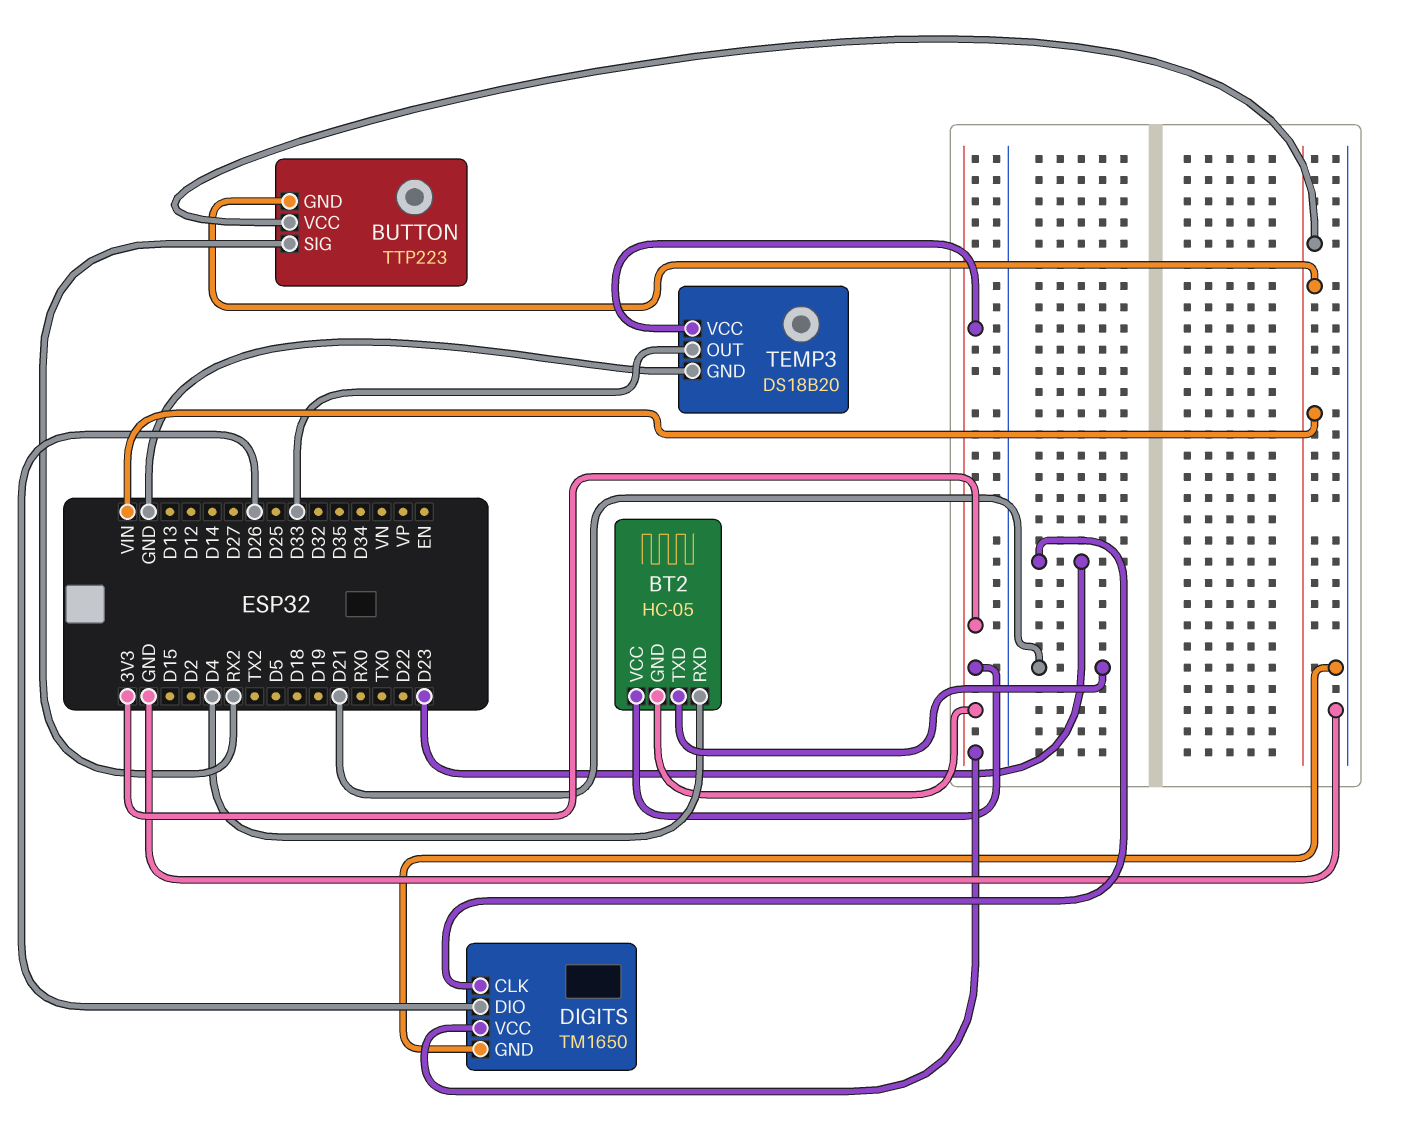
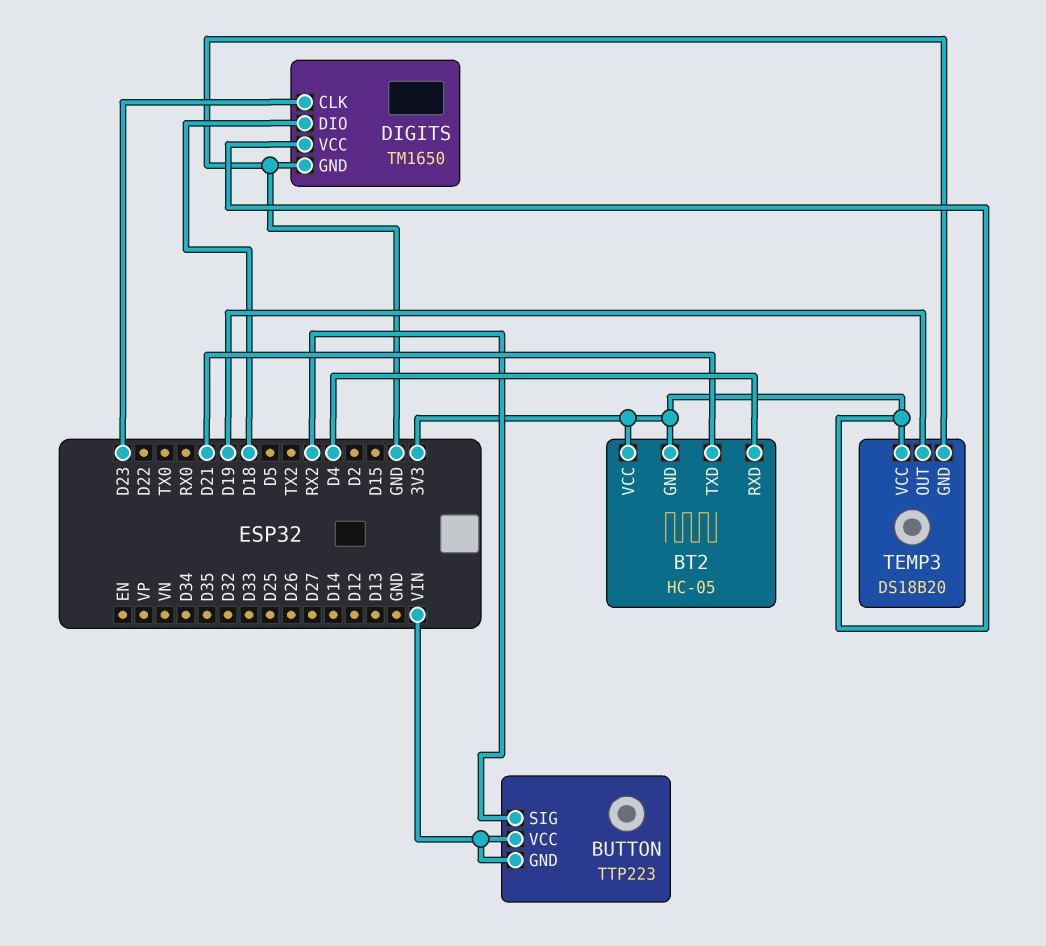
DIGITS pin DIO: D26 -> D18
TEMP3 pin OUT: D33 -> D19

